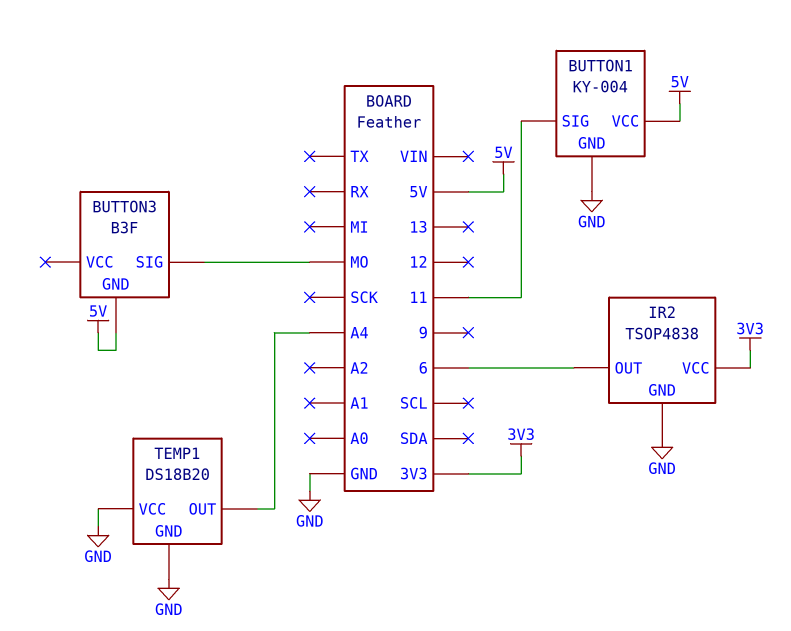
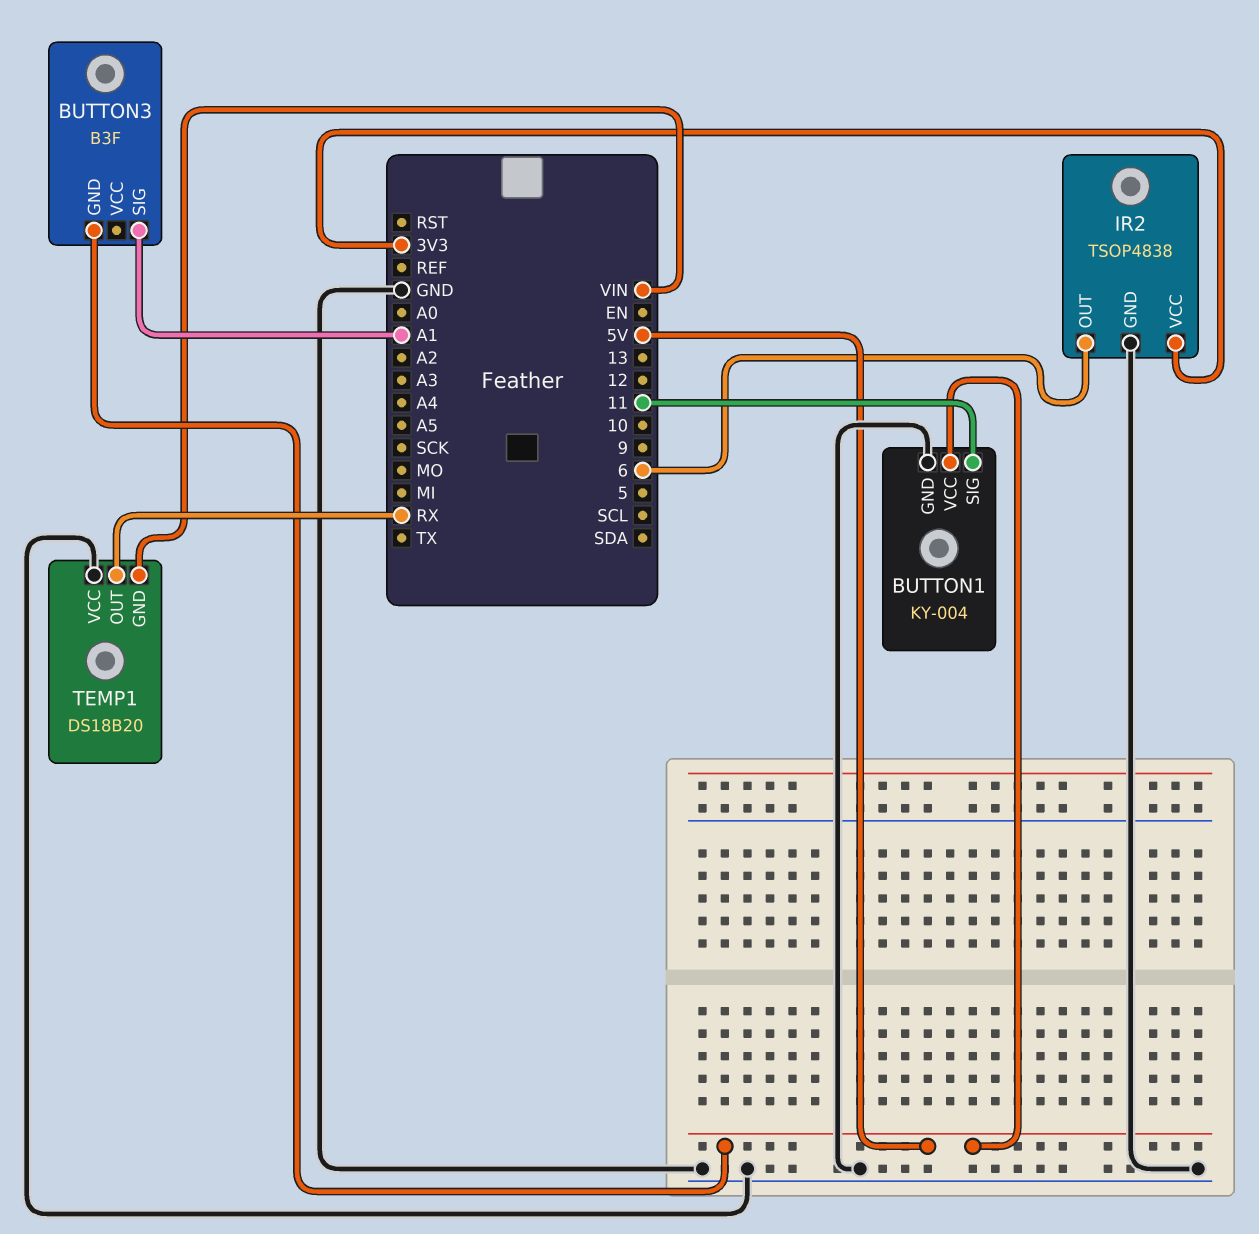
BUTTON3 pin SIG: MO -> A1
TEMP1 pin GND: GND -> VIN
TEMP1 pin OUT: A4 -> RX

